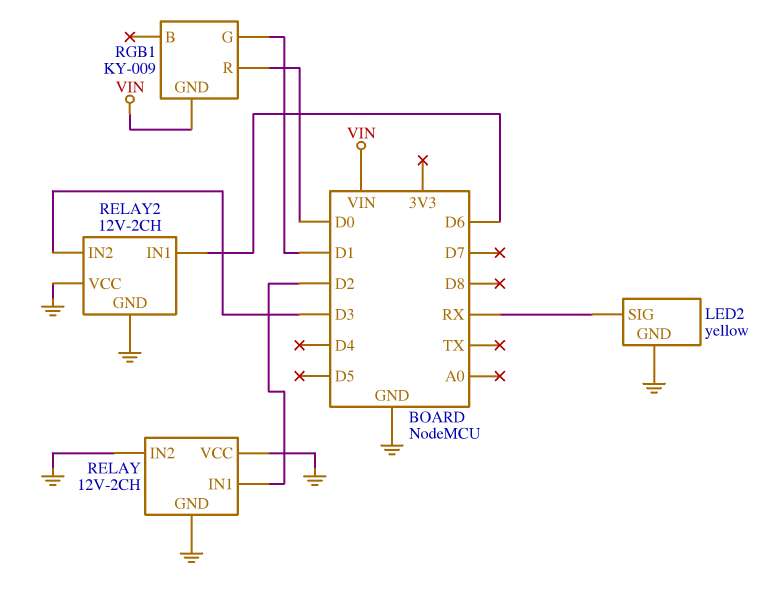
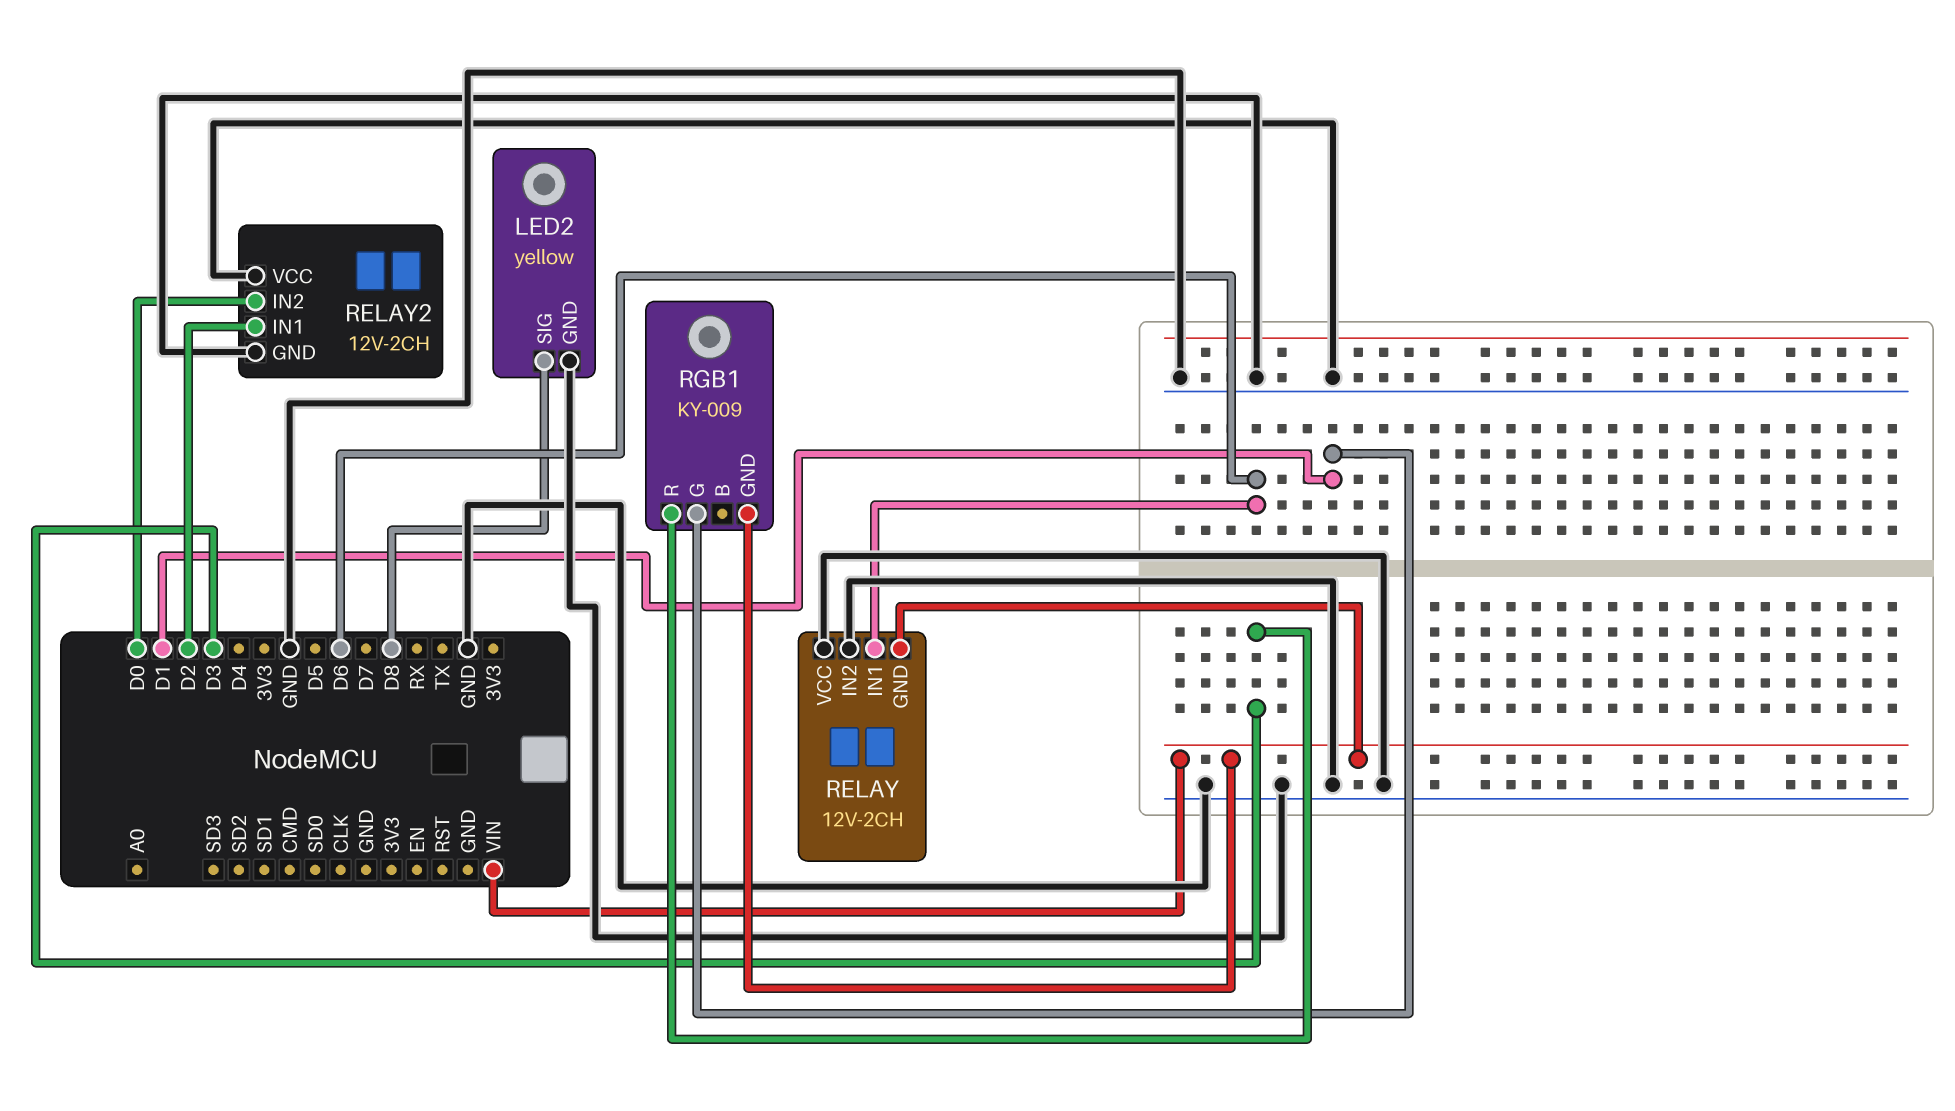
LED2 pin SIG: RX -> D8
RELAY pin GND: GND -> VIN
RELAY pin IN1: D2 -> D6
RELAY2 pin IN1: D6 -> D2
RELAY2 pin IN2: D3 -> D0
RGB1 pin R: D0 -> D3

